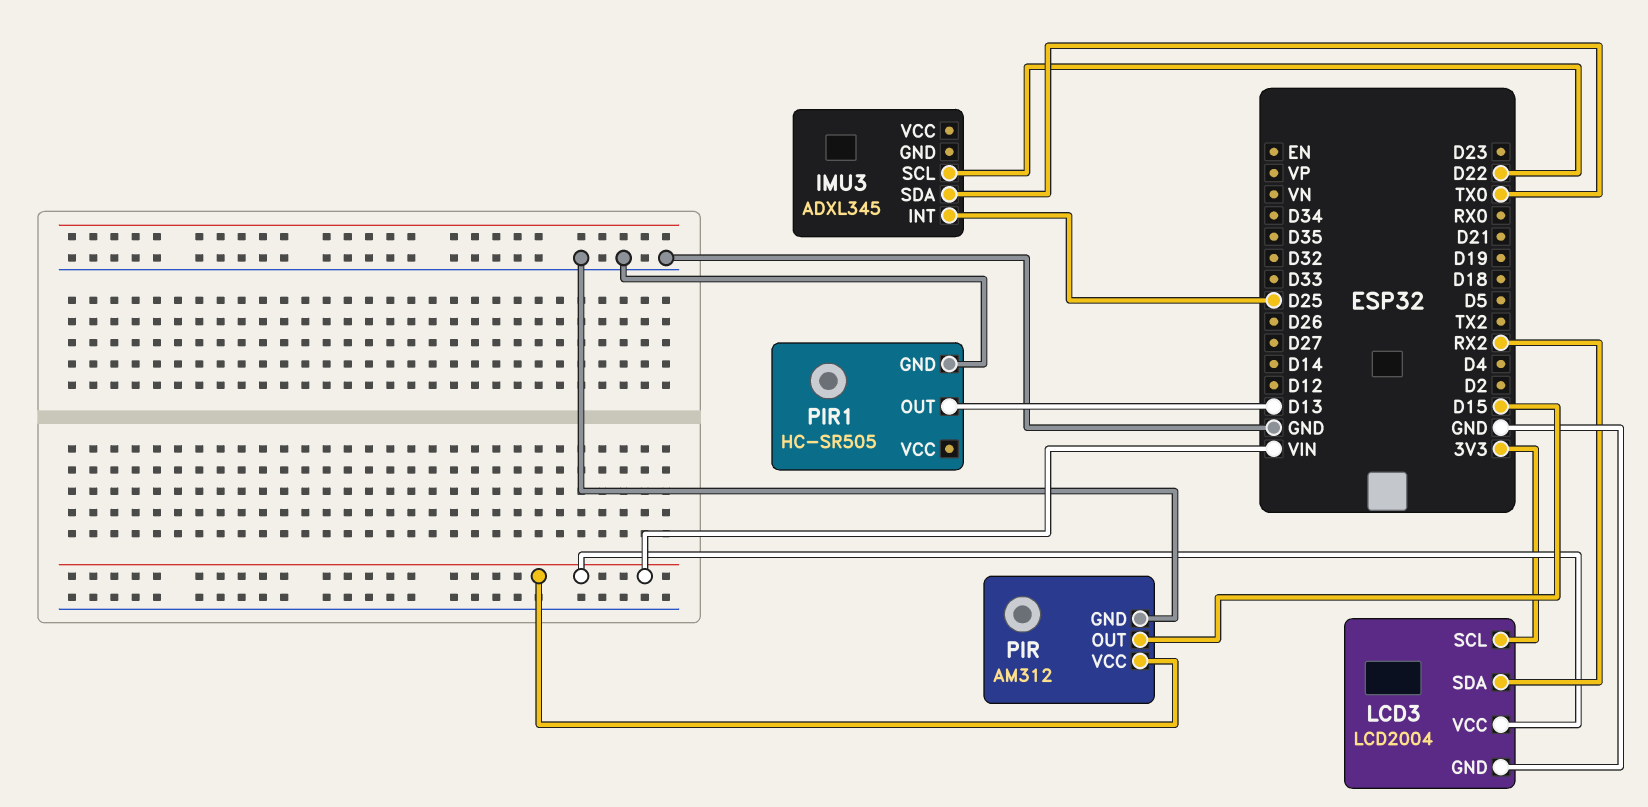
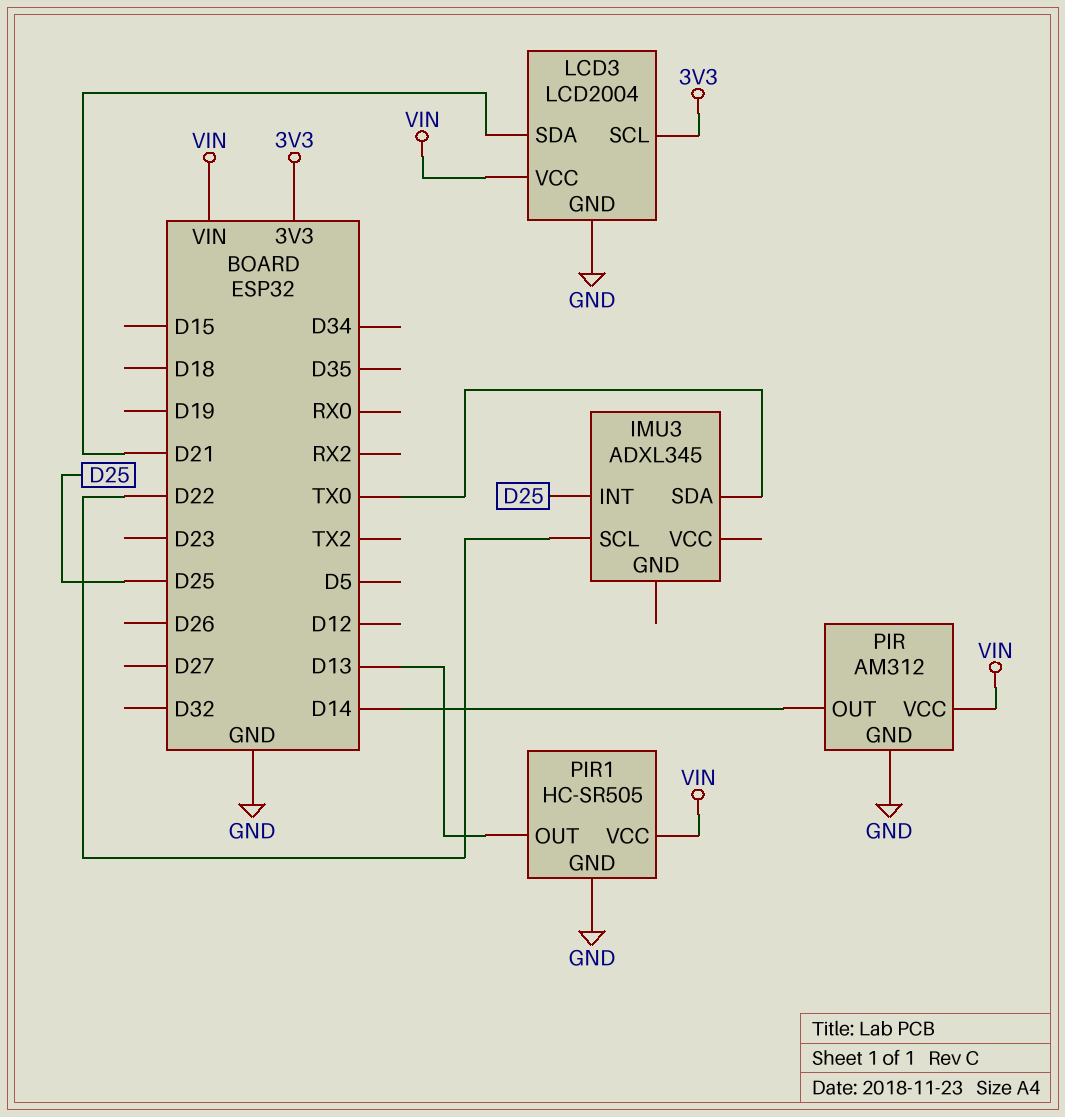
LCD3 pin SDA: RX2 -> D21
PIR pin OUT: D15 -> D14
PIR1 pin VCC: none -> VIN

